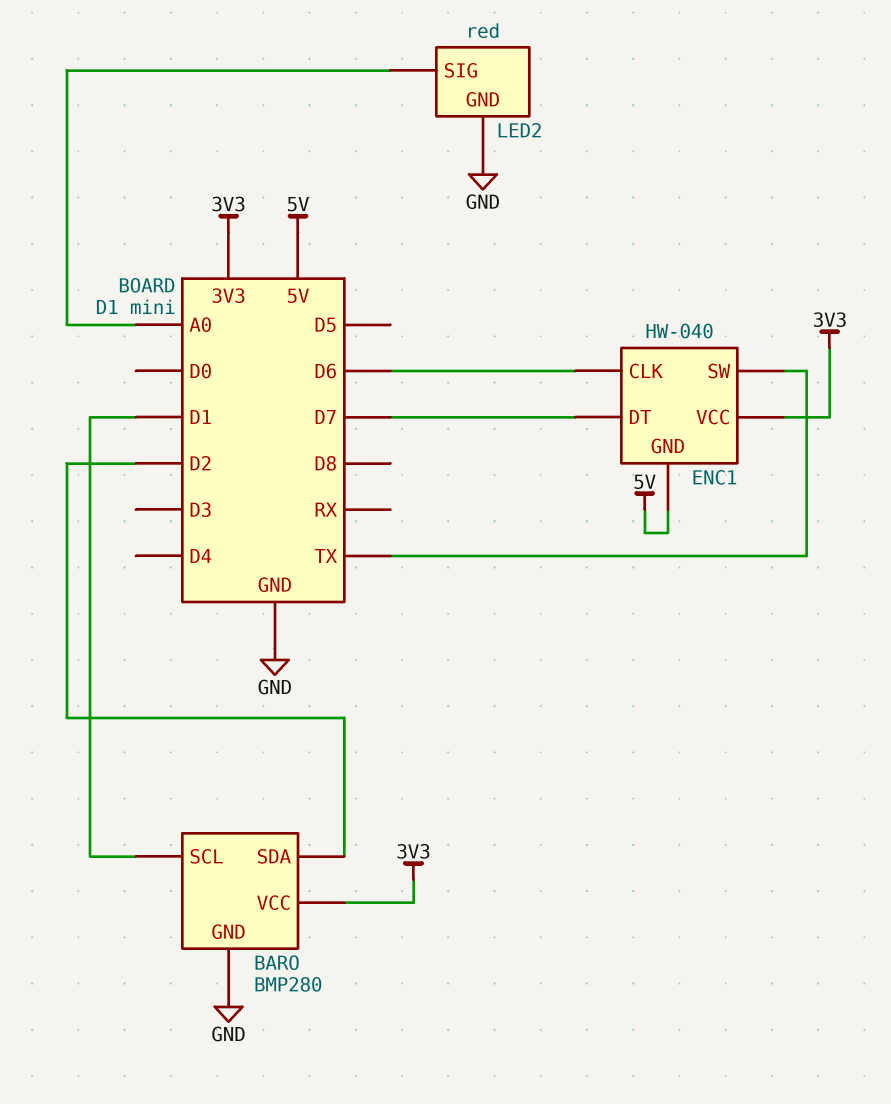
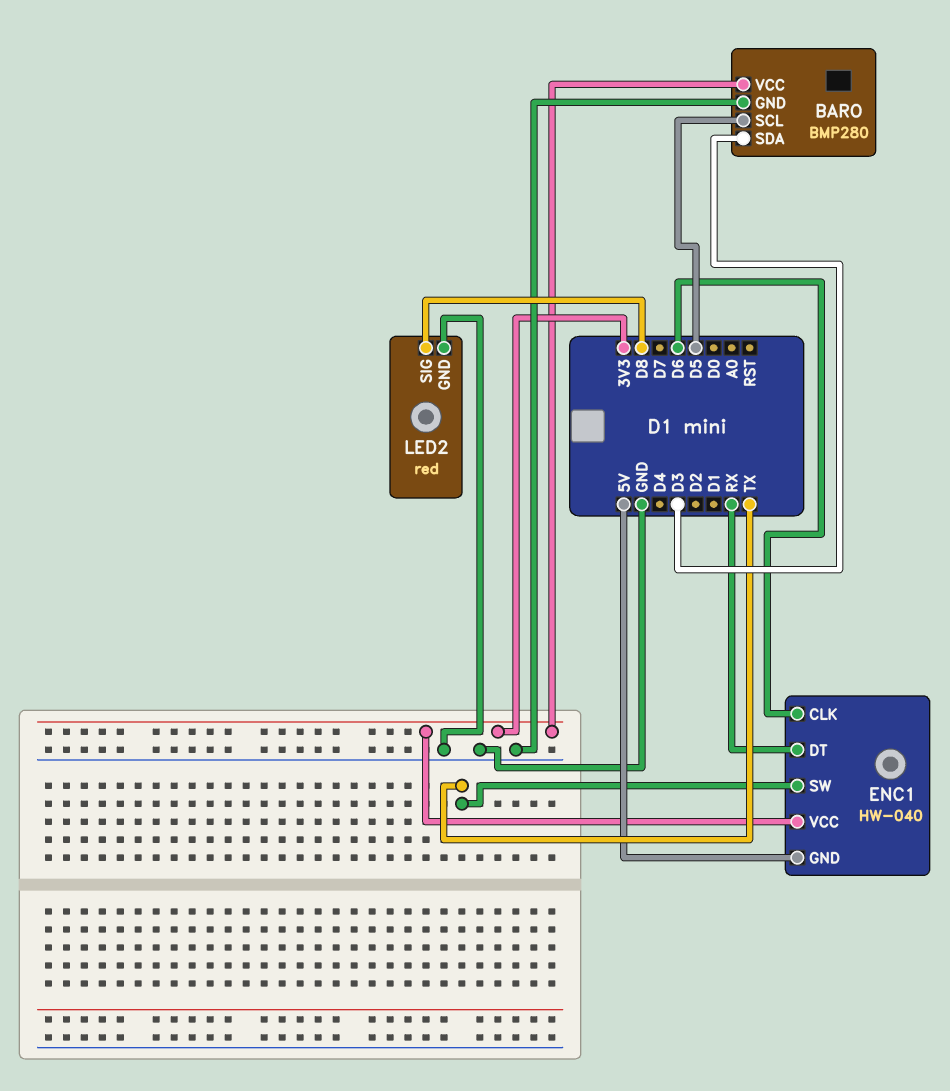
BARO pin SCL: D1 -> D5
BARO pin SDA: D2 -> D3
ENC1 pin DT: D7 -> RX
LED2 pin SIG: A0 -> D8

